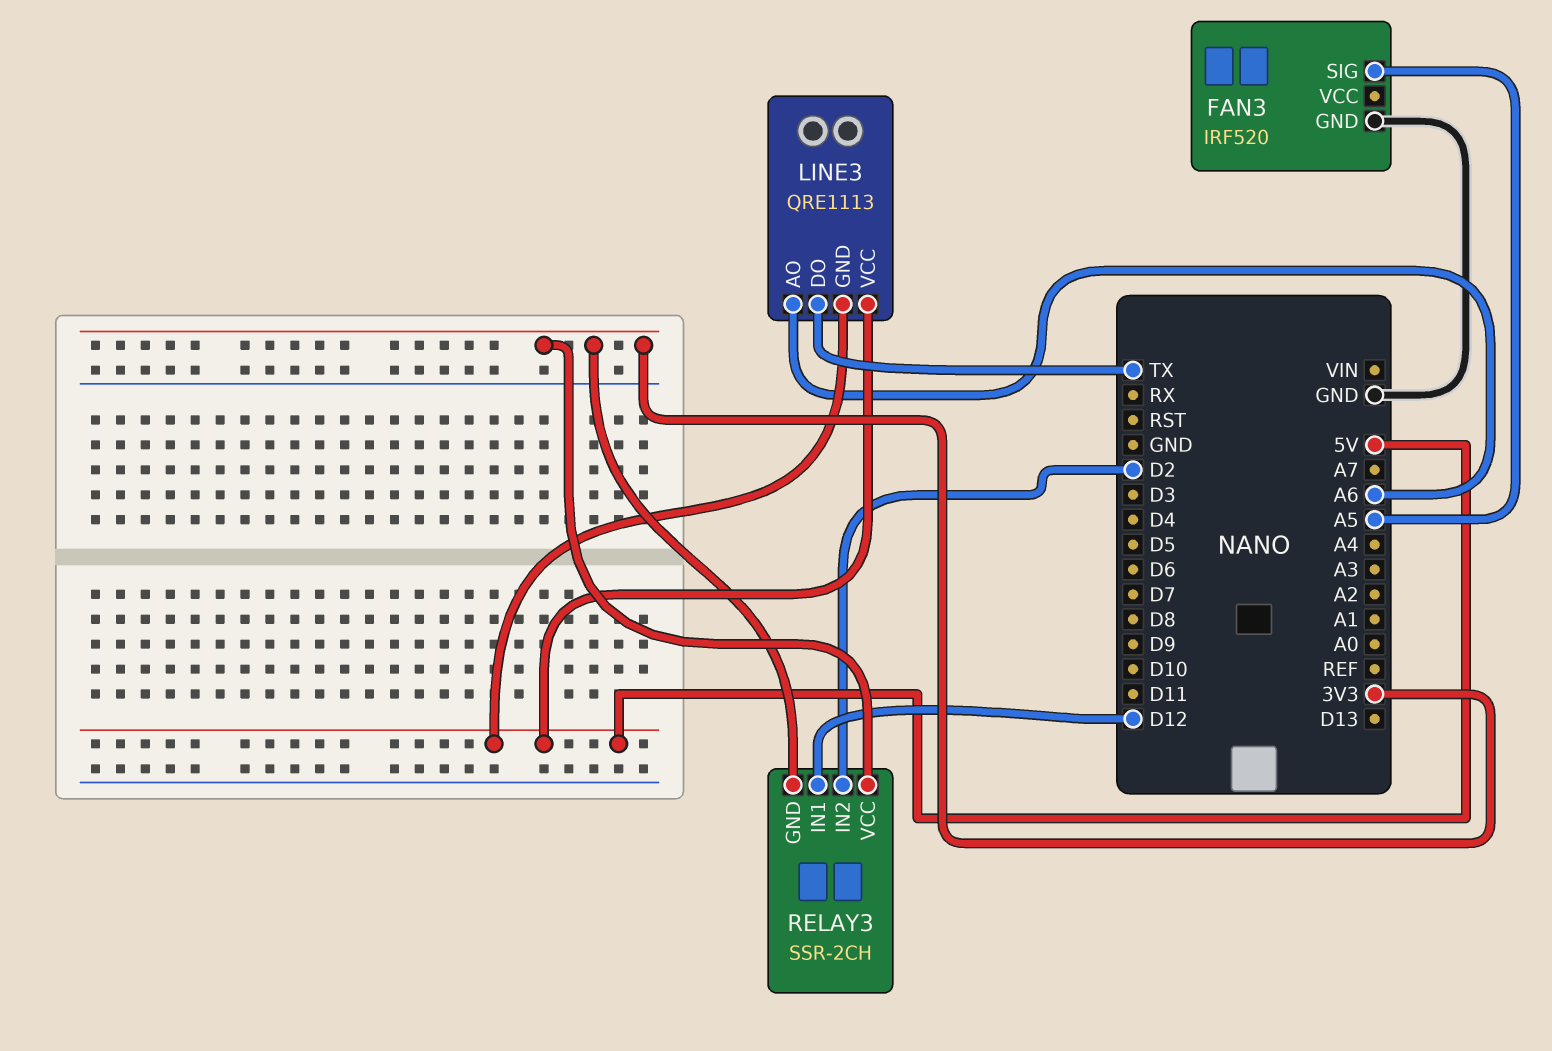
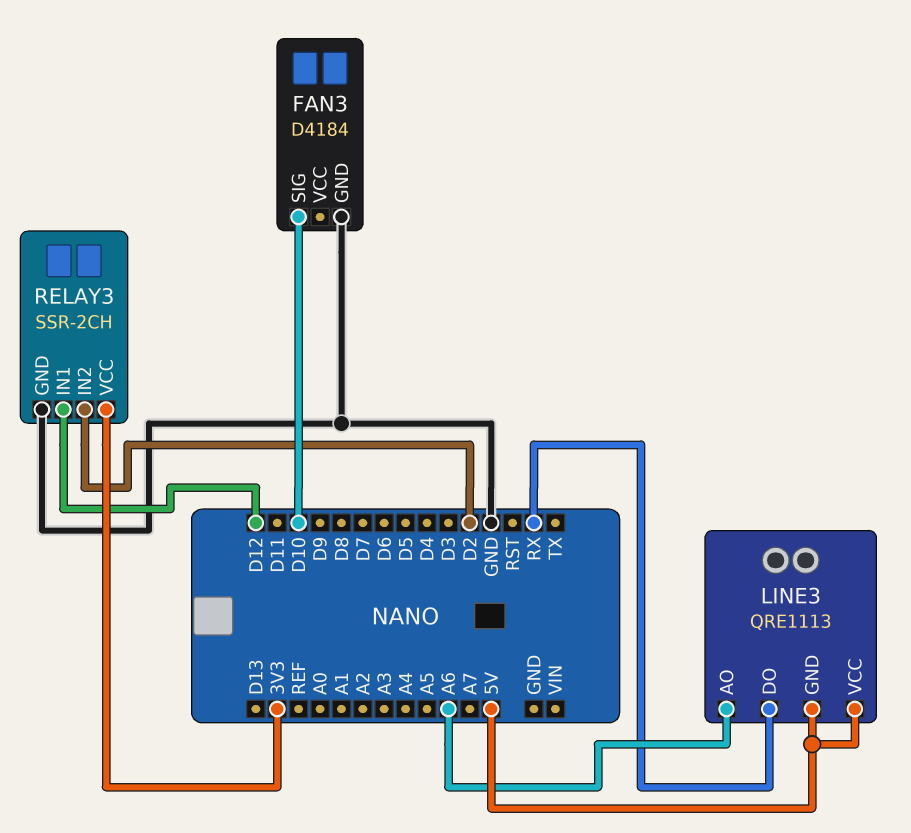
FAN3: IRF520 -> D4184
FAN3 pin SIG: A5 -> D10
LINE3 pin DO: TX -> RX
RELAY3 pin GND: 3V3 -> GND

